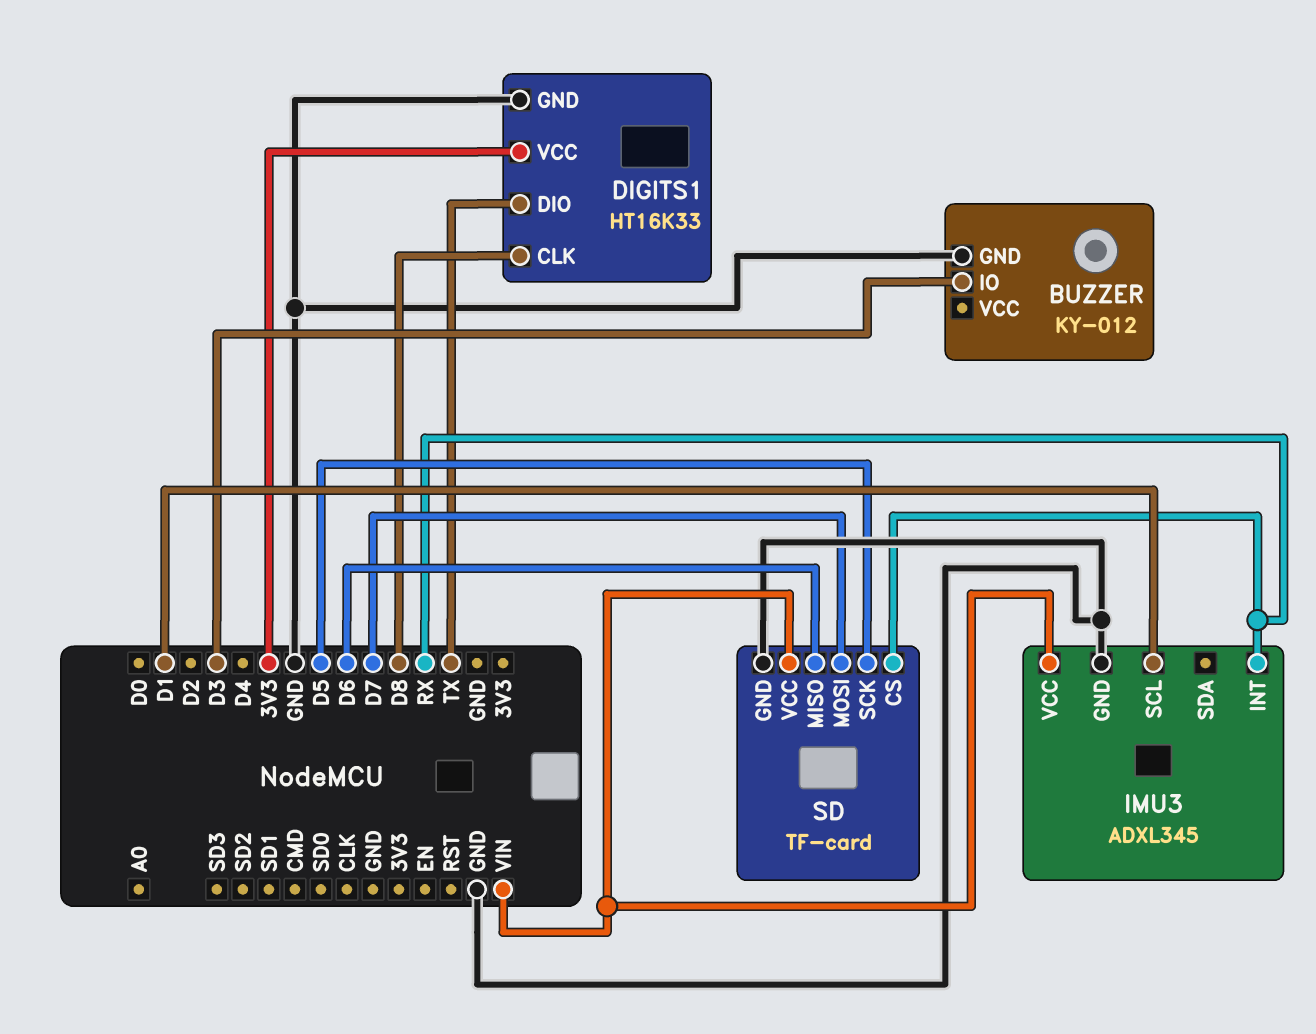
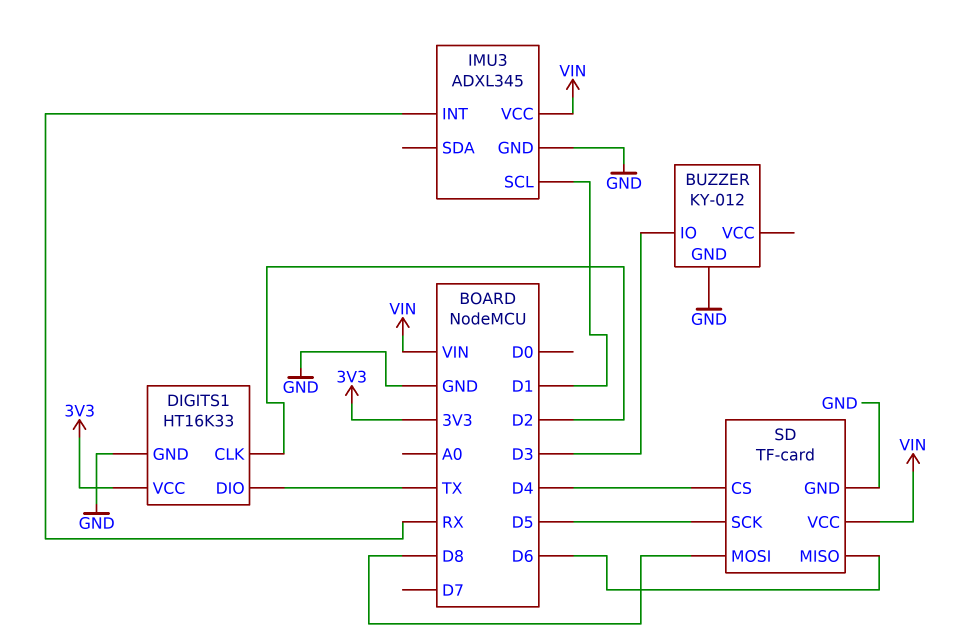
DIGITS1 pin CLK: D8 -> D2
SD pin CS: RX -> D4
SD pin MOSI: D7 -> D8

